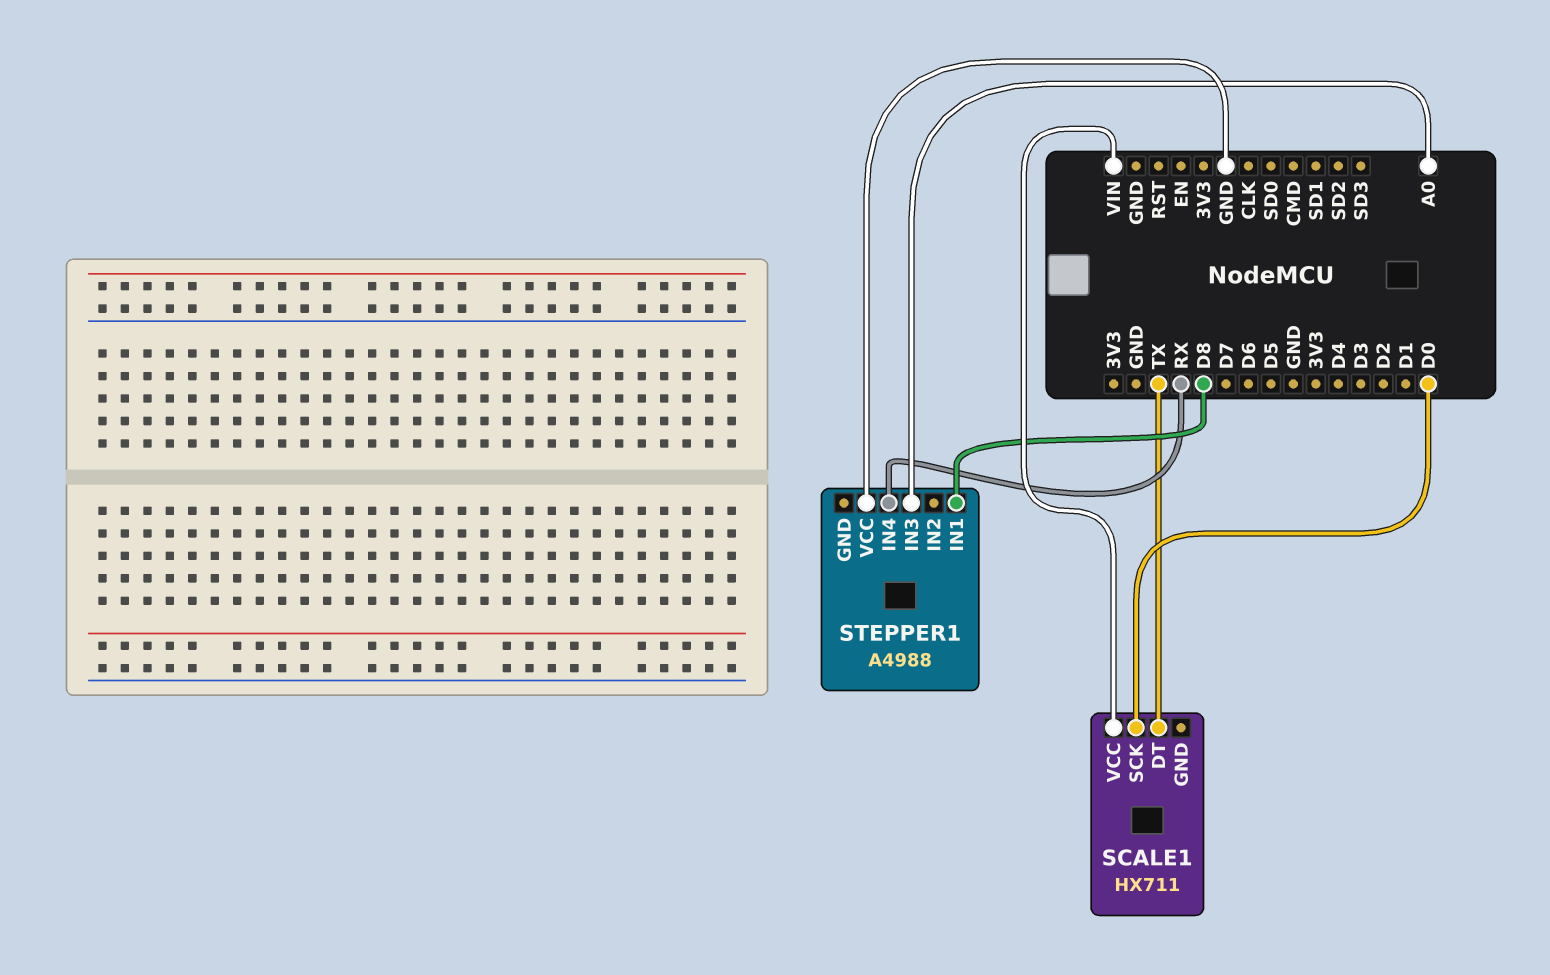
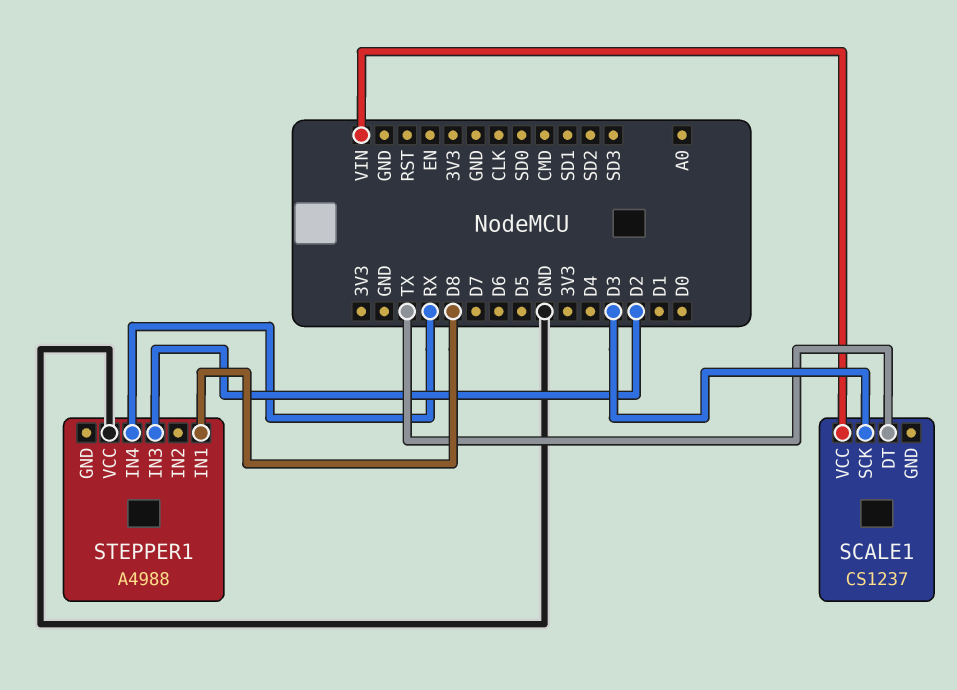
SCALE1: HX711 -> CS1237
SCALE1 pin SCK: D0 -> D3
STEPPER1 pin IN3: A0 -> D2

